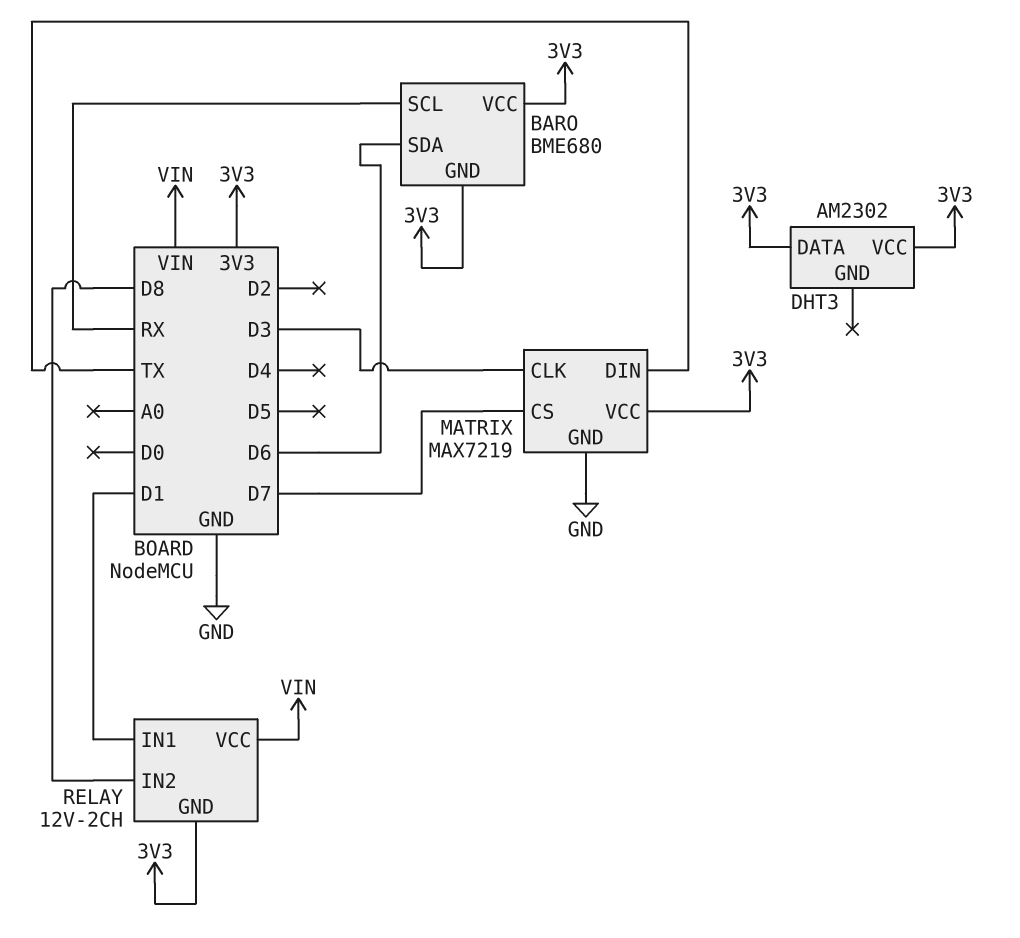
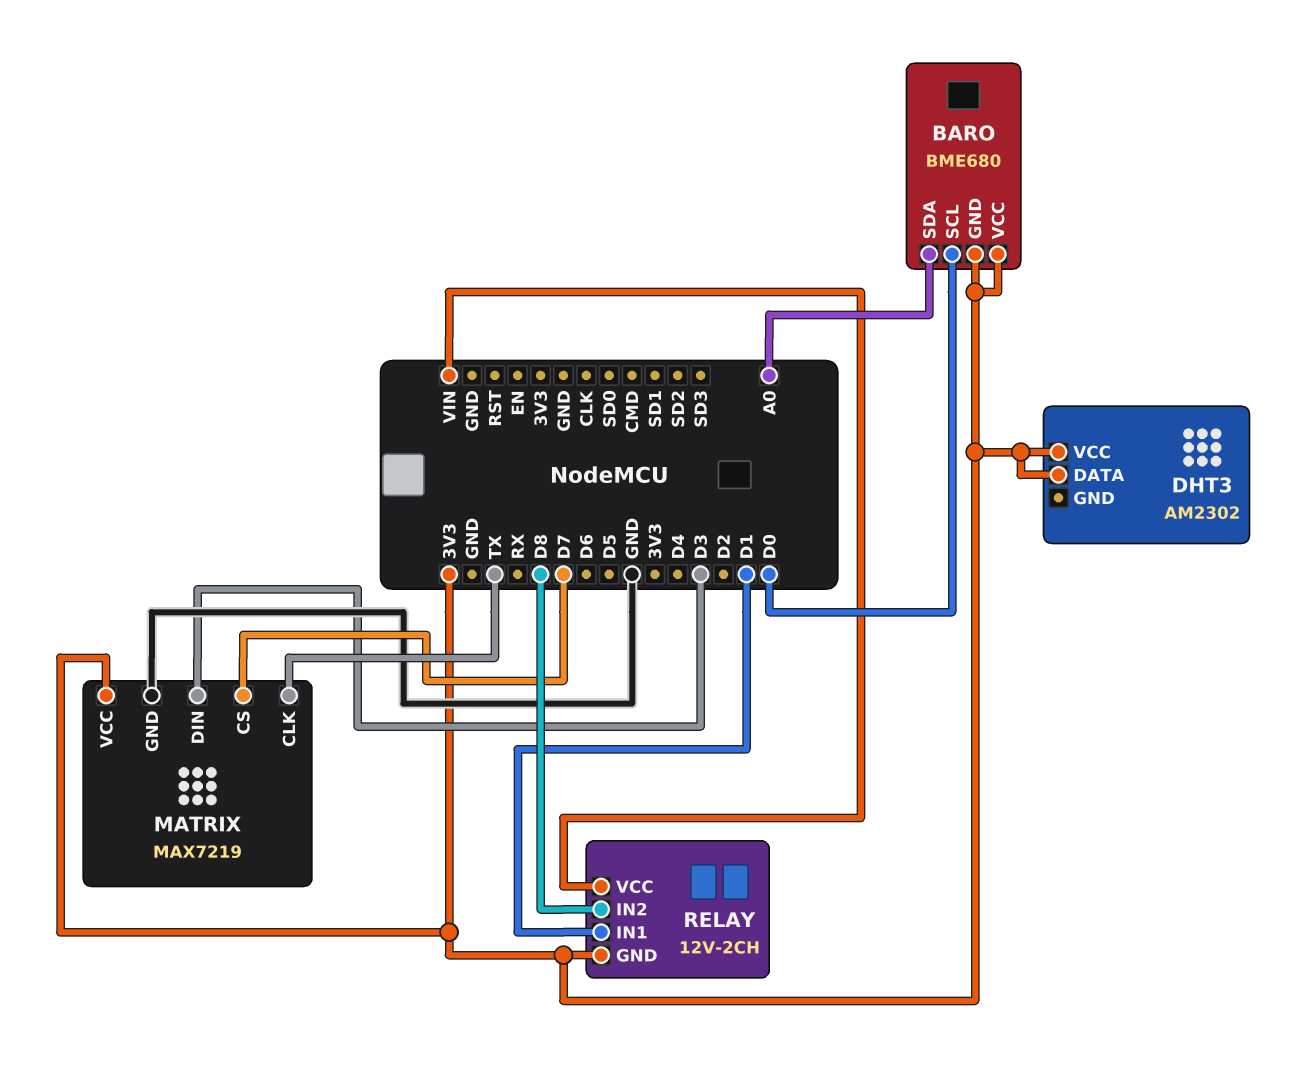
BARO pin SCL: RX -> D0
BARO pin SDA: D6 -> A0
MATRIX pin CLK: D3 -> TX
MATRIX pin DIN: TX -> D3

